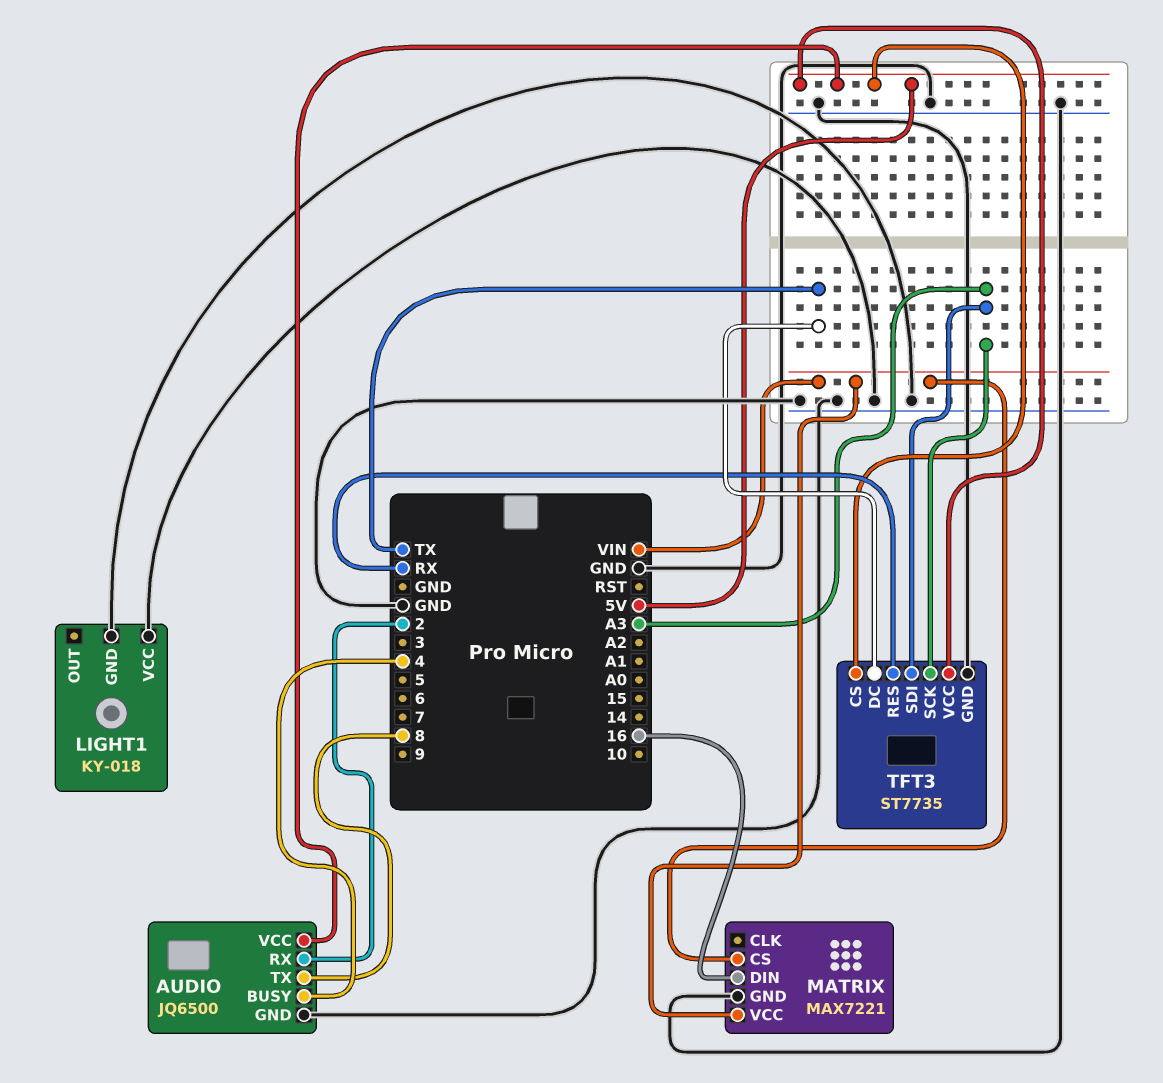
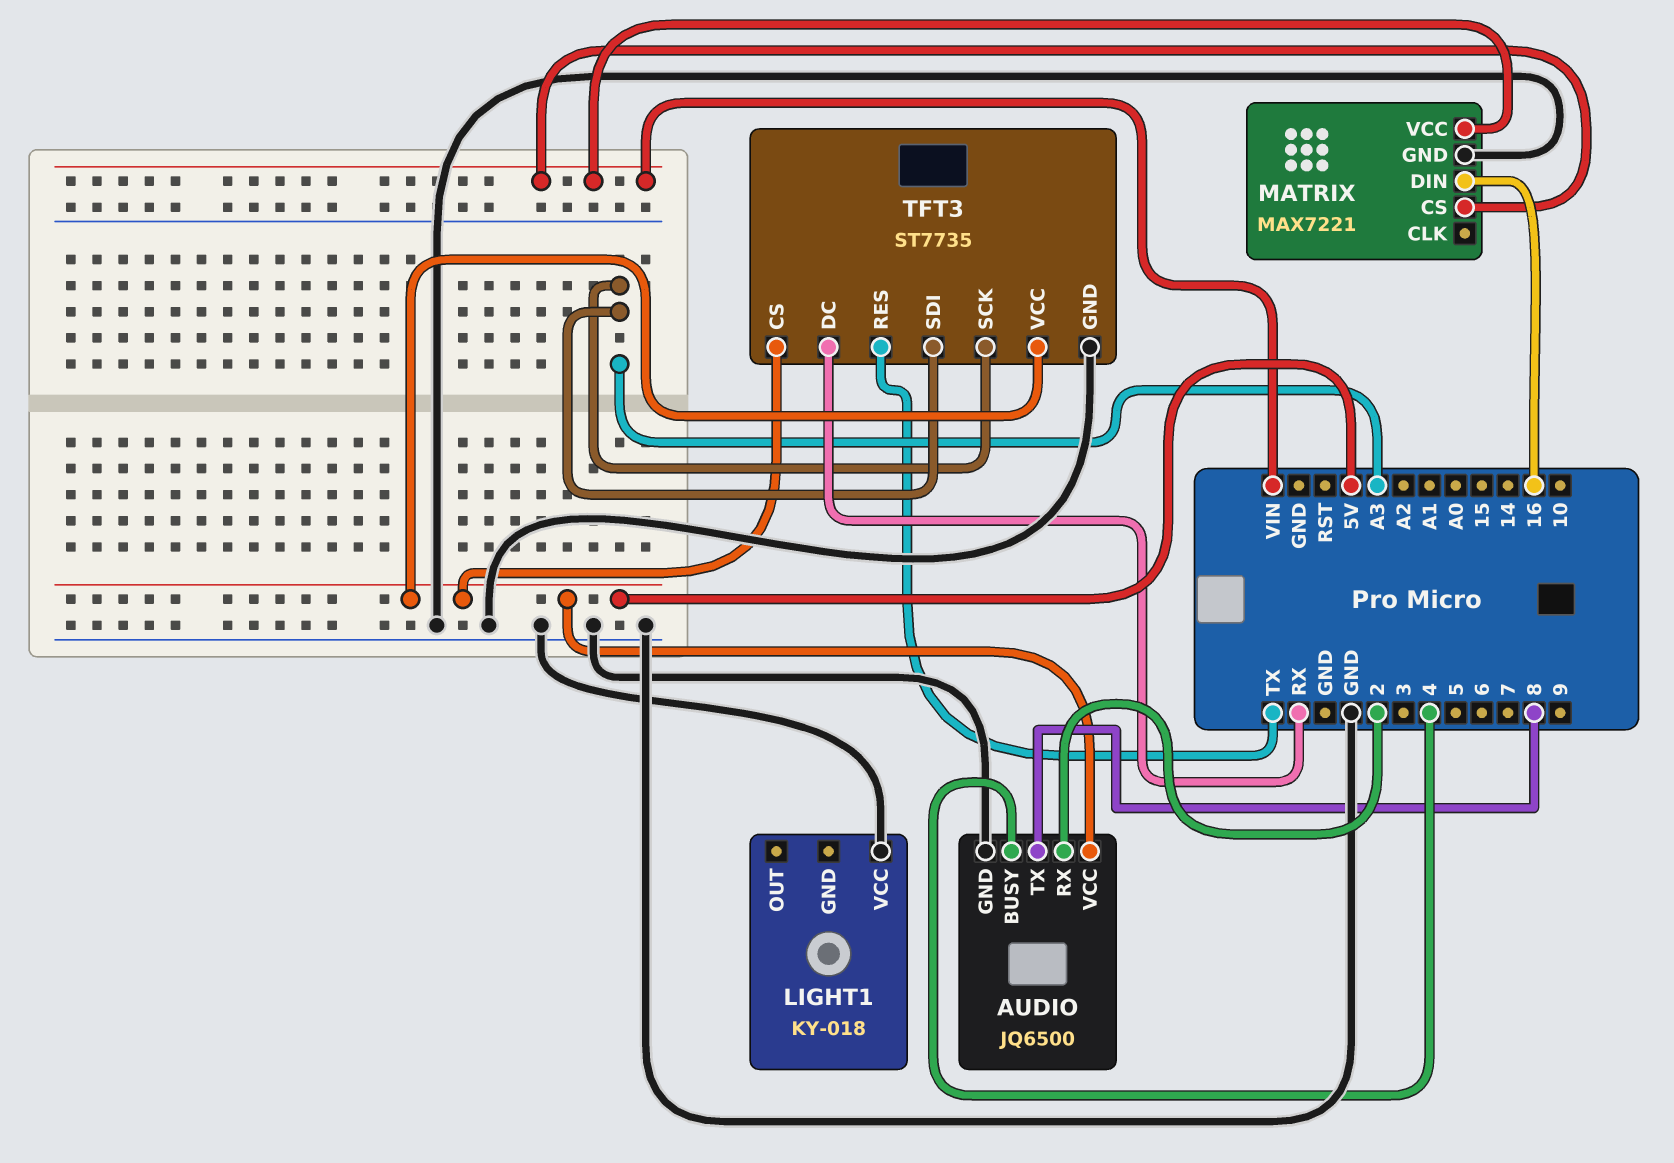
LIGHT1 pin GND: GND -> none
TFT3 pin DC: TX -> RX
TFT3 pin RES: RX -> TX

